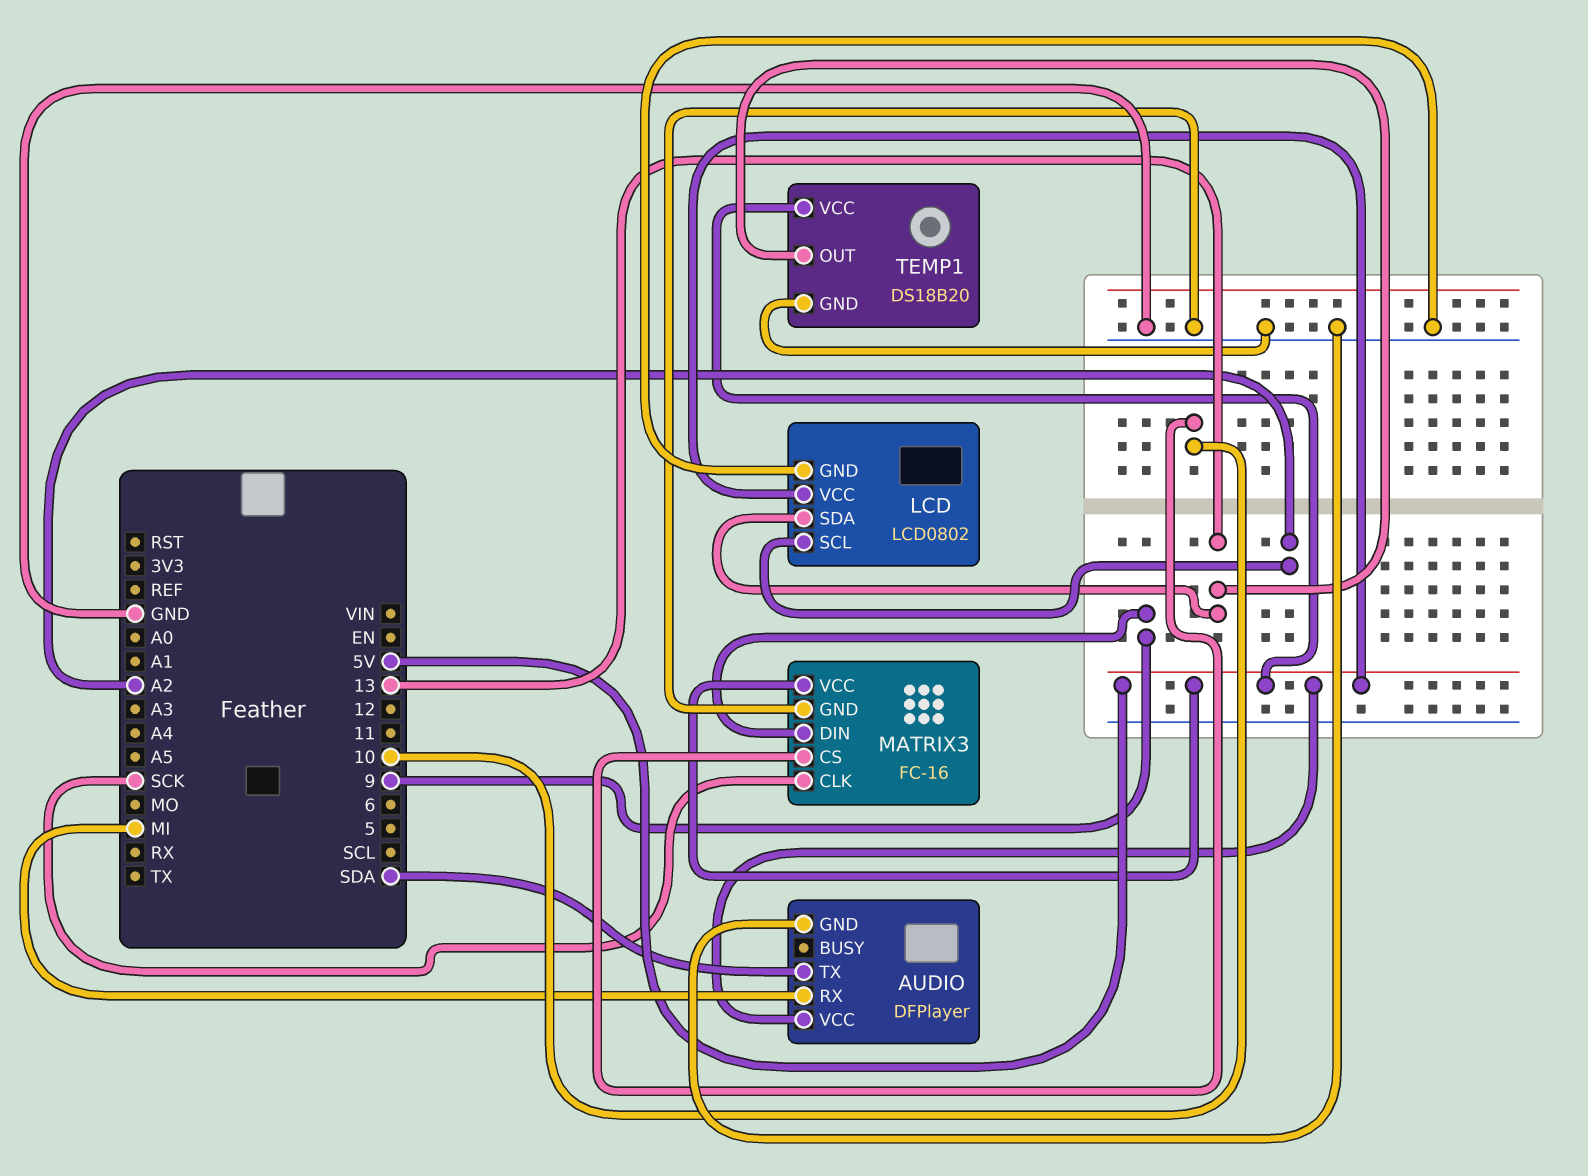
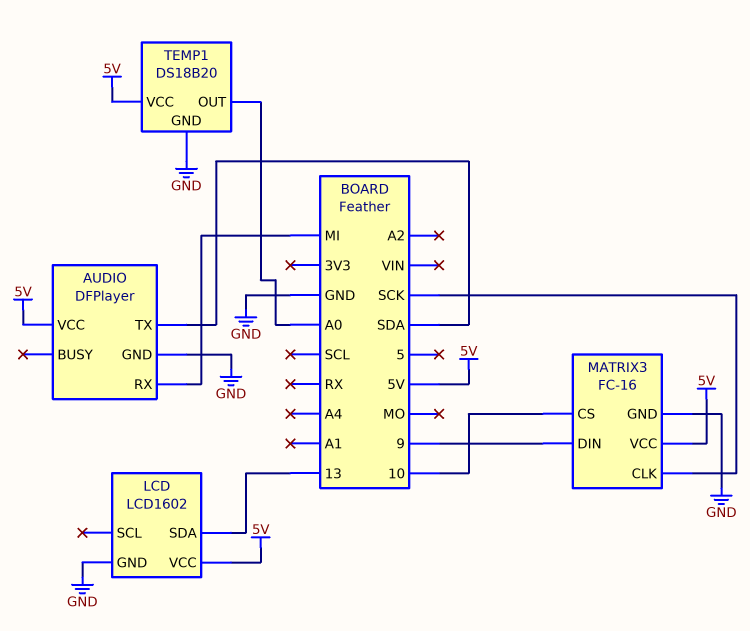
LCD: LCD0802 -> LCD1602
LCD pin SCL: A2 -> none
TEMP1 pin OUT: 13 -> A0

